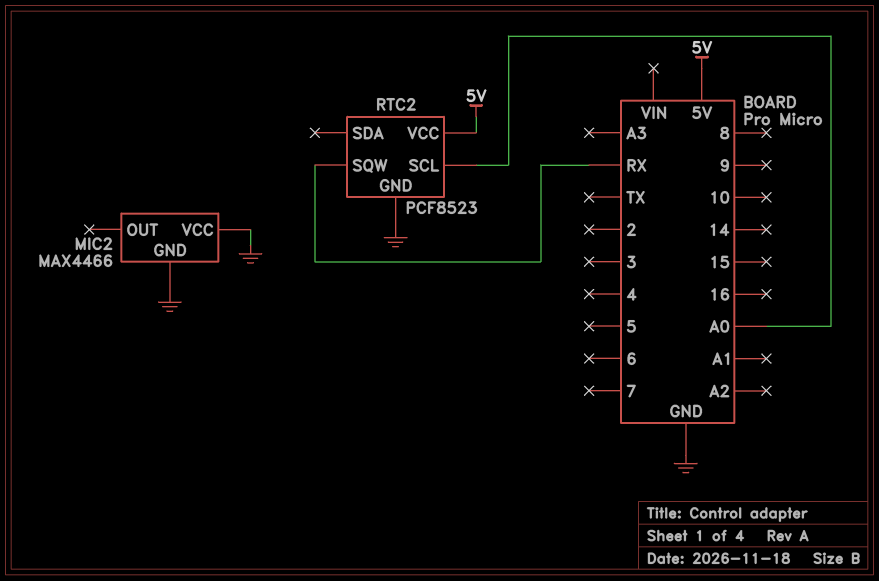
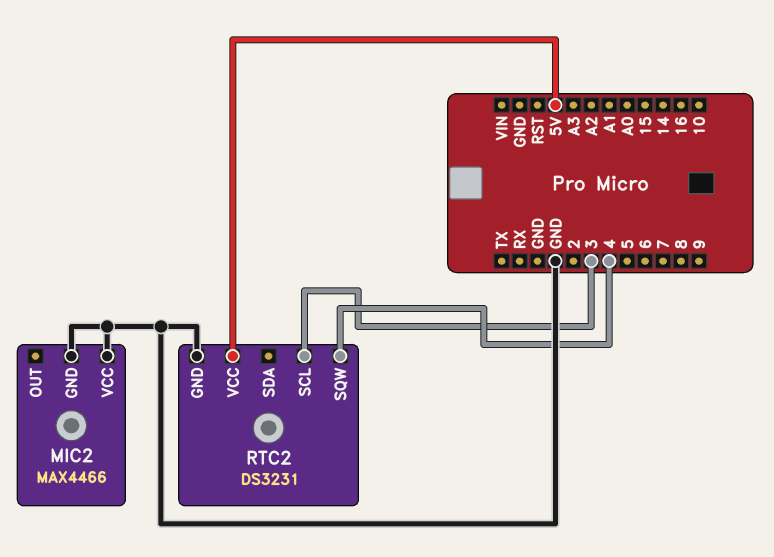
RTC2: PCF8523 -> DS3231
RTC2 pin SCL: A0 -> 3
RTC2 pin SQW: RX -> 4

